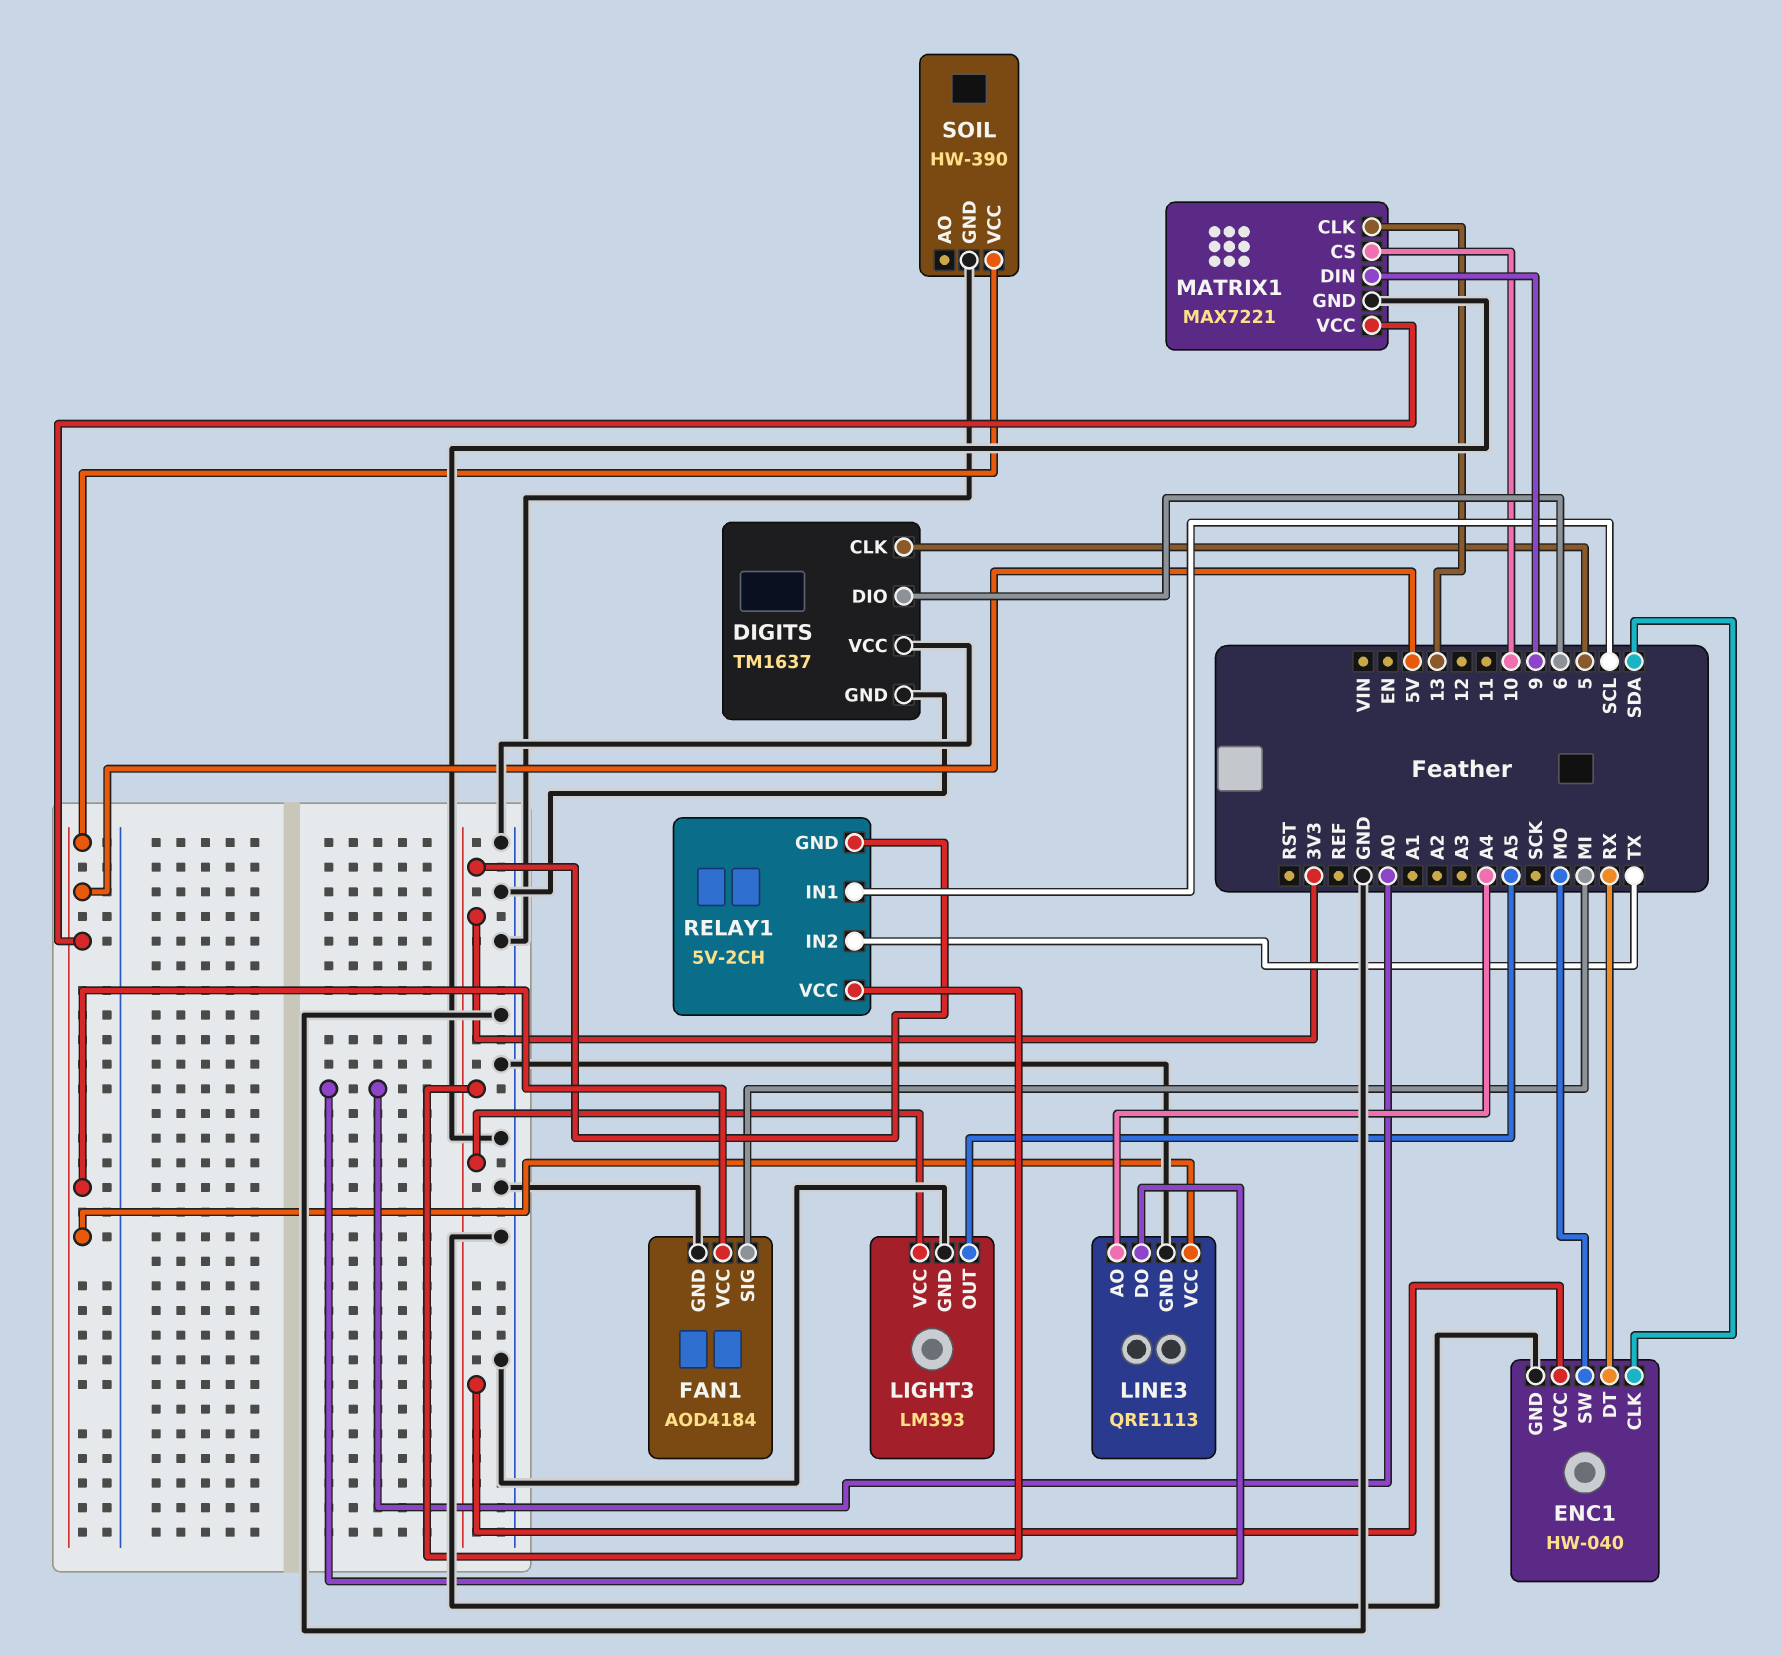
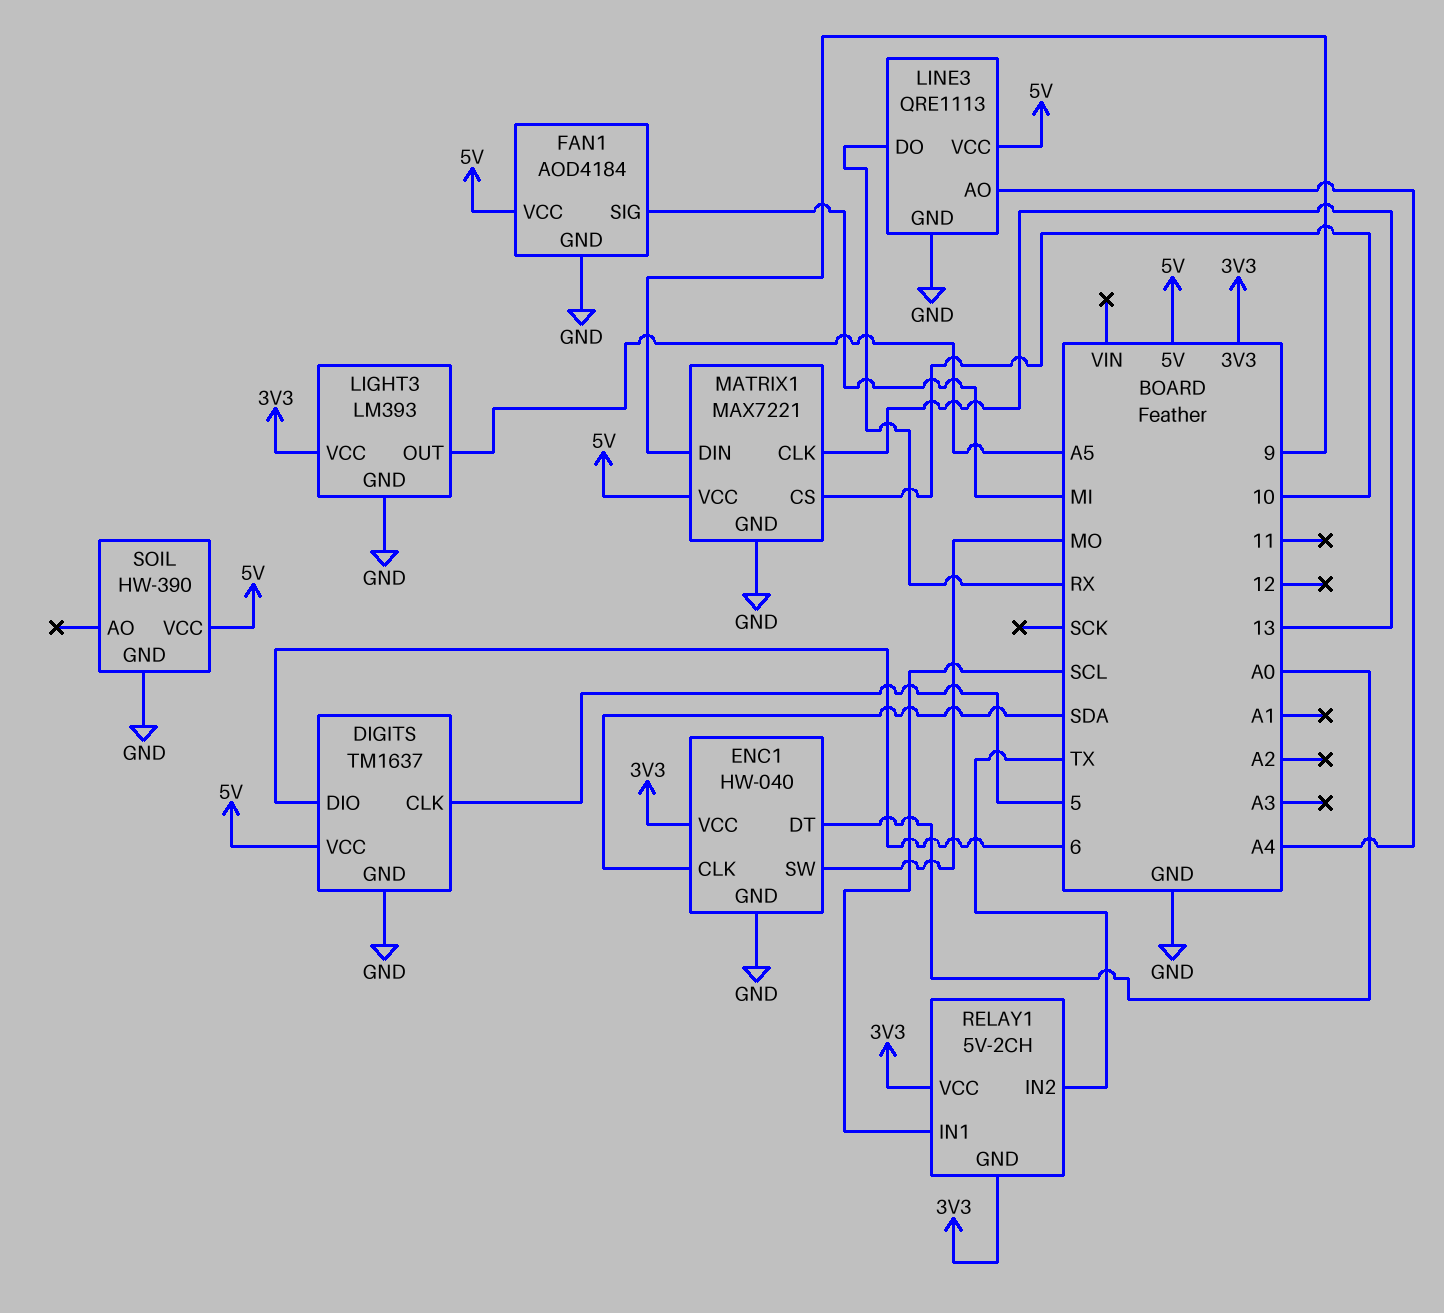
DIGITS pin VCC: GND -> 5V
ENC1 pin DT: RX -> A0
LINE3 pin DO: A0 -> RX

